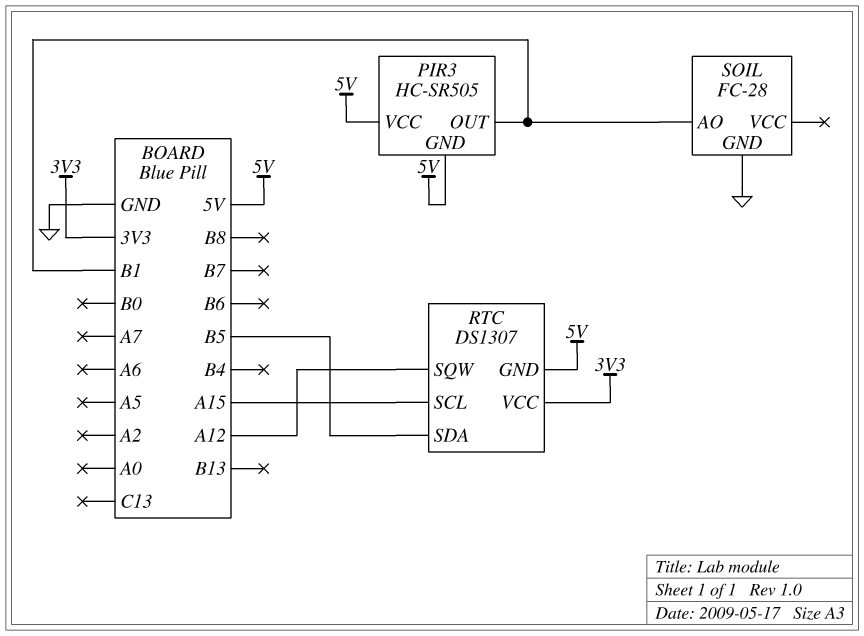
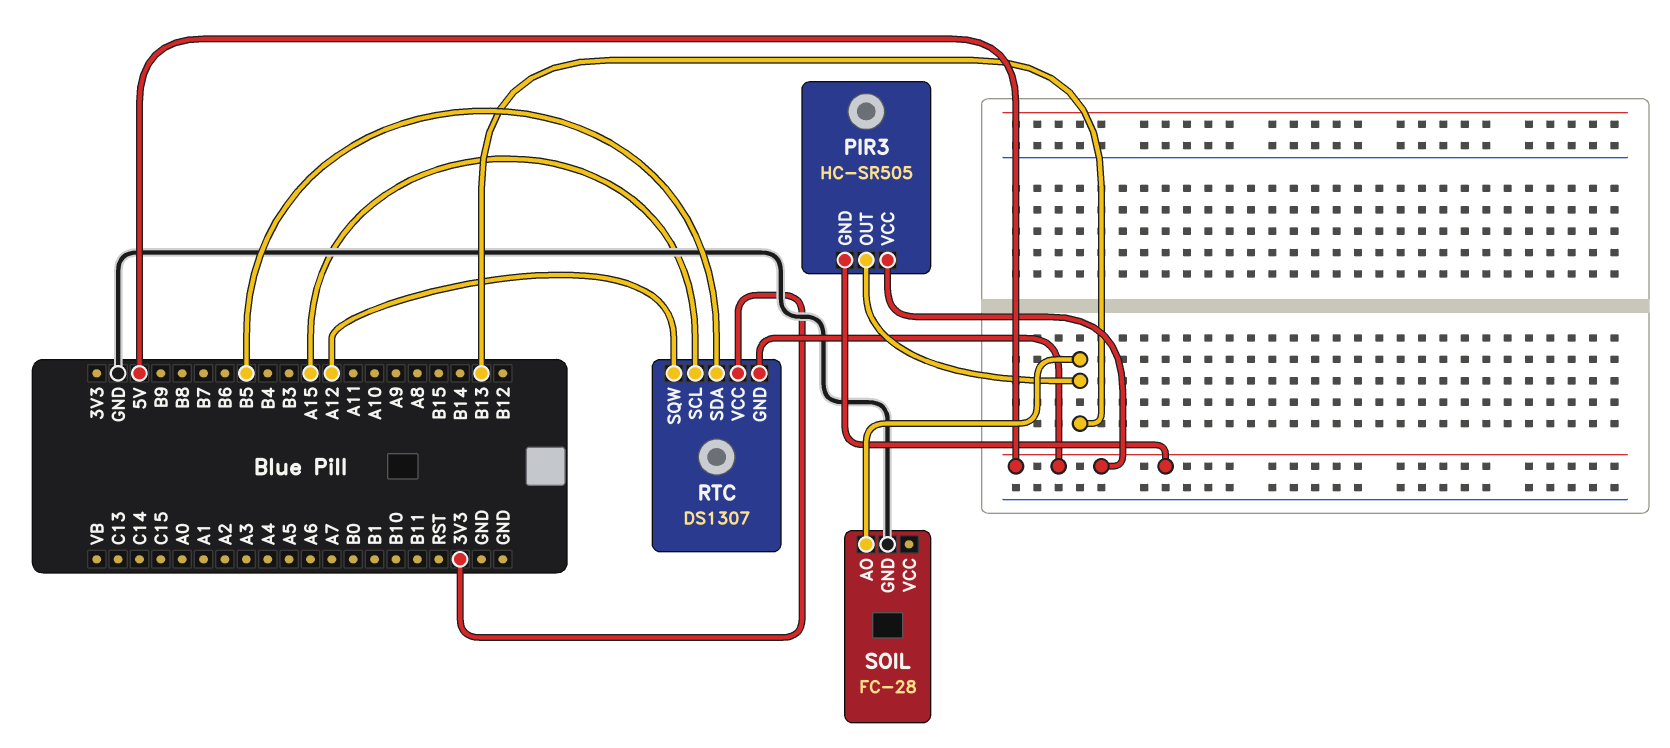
PIR3 pin OUT: B1 -> B13
SOIL pin AO: B1 -> B13

